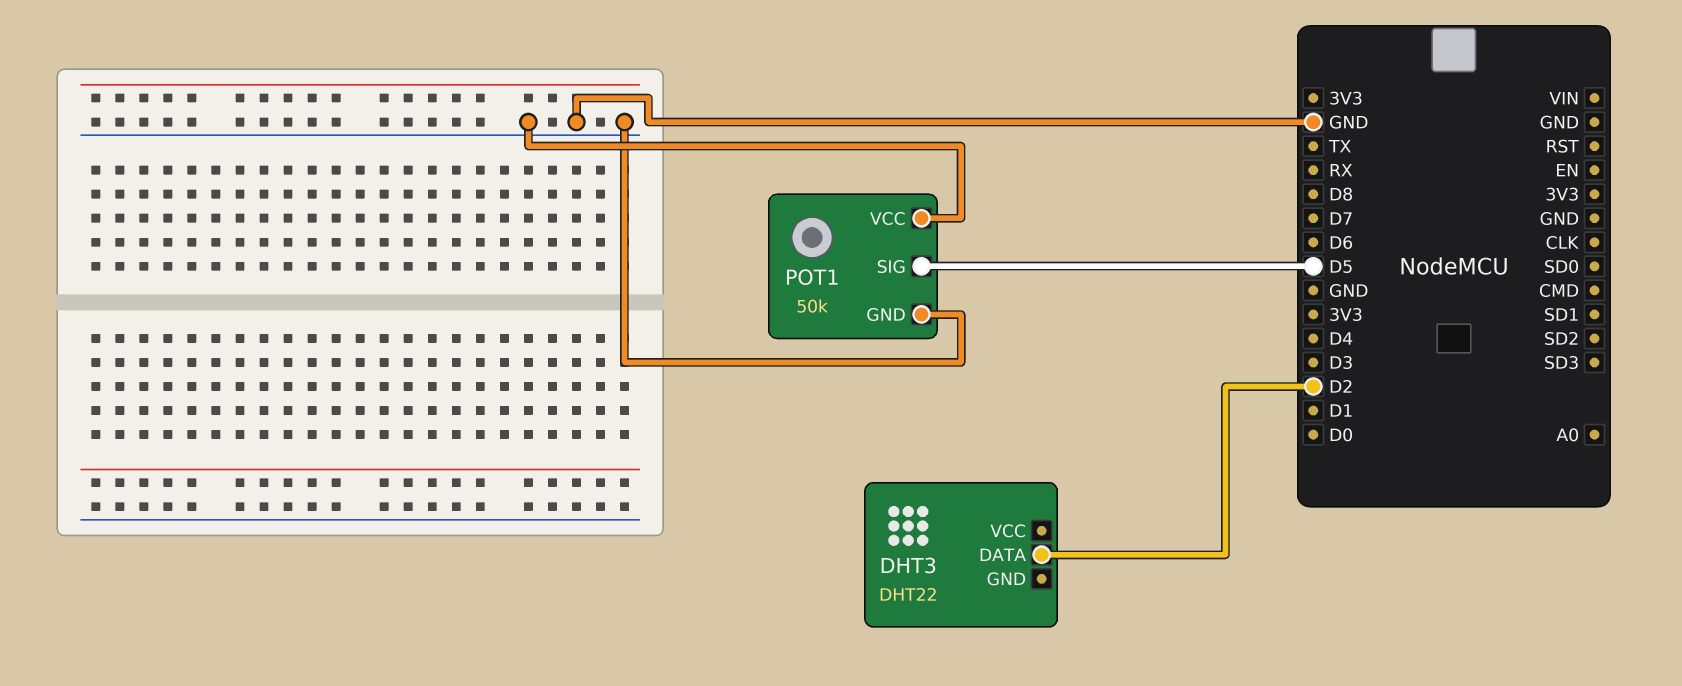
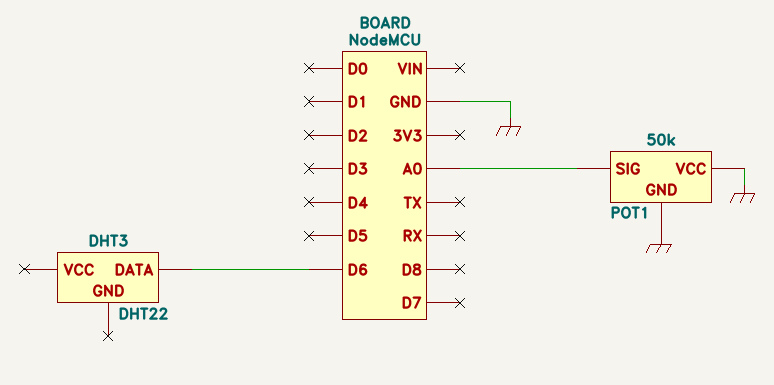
DHT3 pin DATA: D2 -> D6
POT1 pin SIG: D5 -> A0

